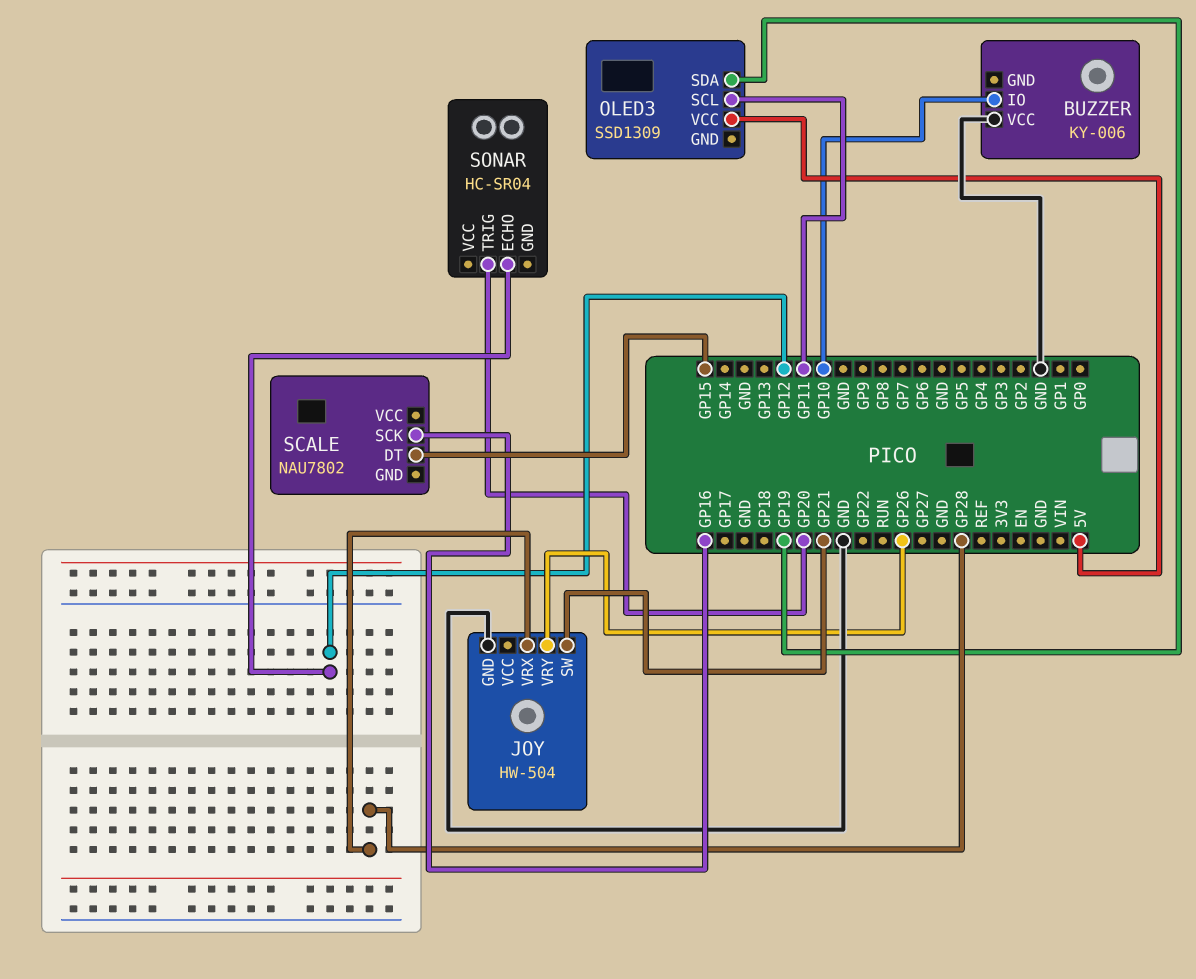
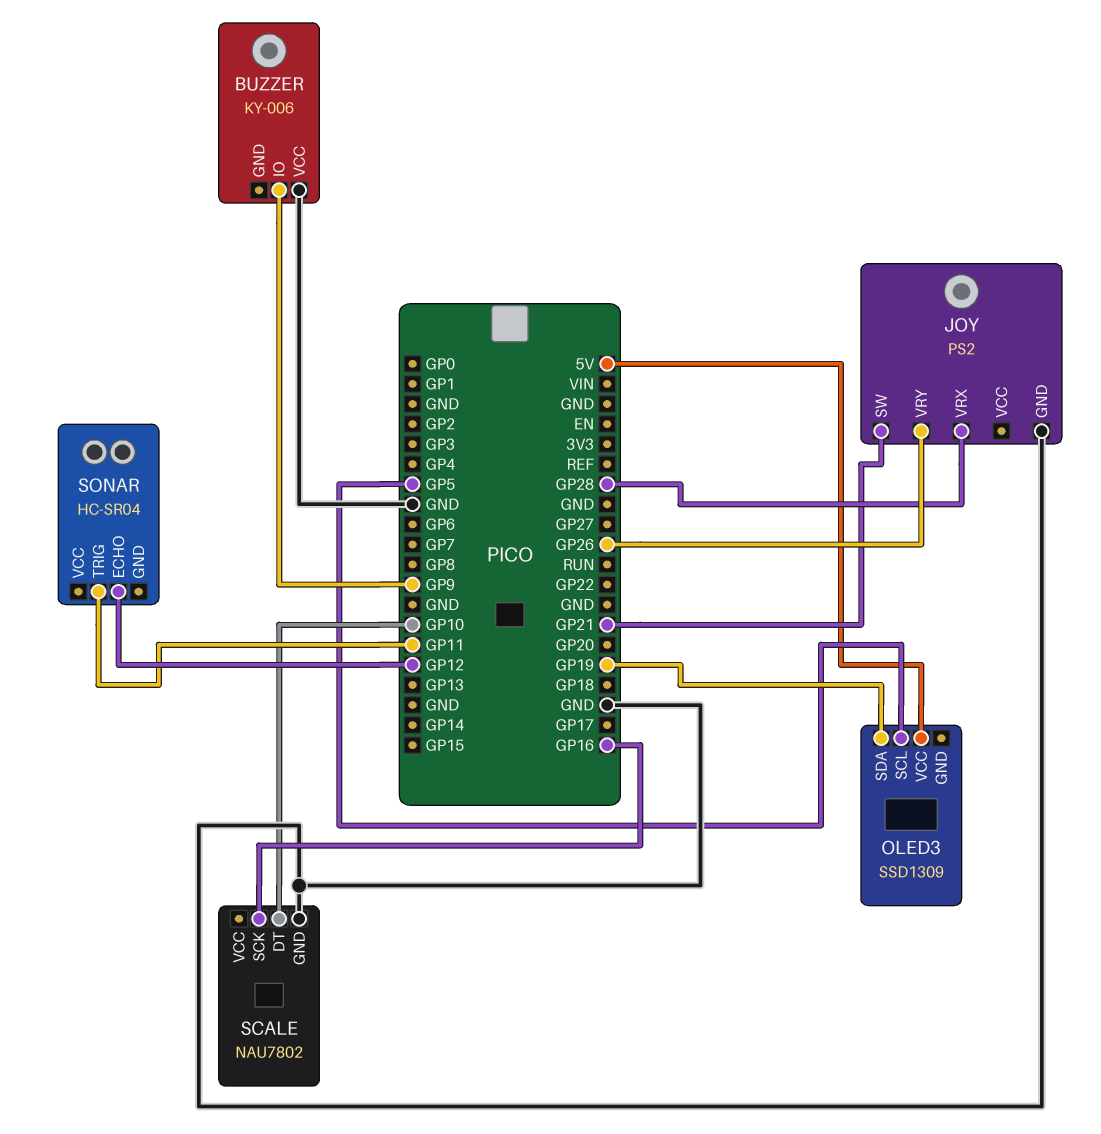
BUZZER pin IO: GP10 -> GP9
JOY: HW-504 -> PS2
OLED3 pin SCL: GP11 -> GP5
SCALE pin DT: GP15 -> GP10
SCALE pin GND: none -> GND
SONAR pin TRIG: GP20 -> GP11

